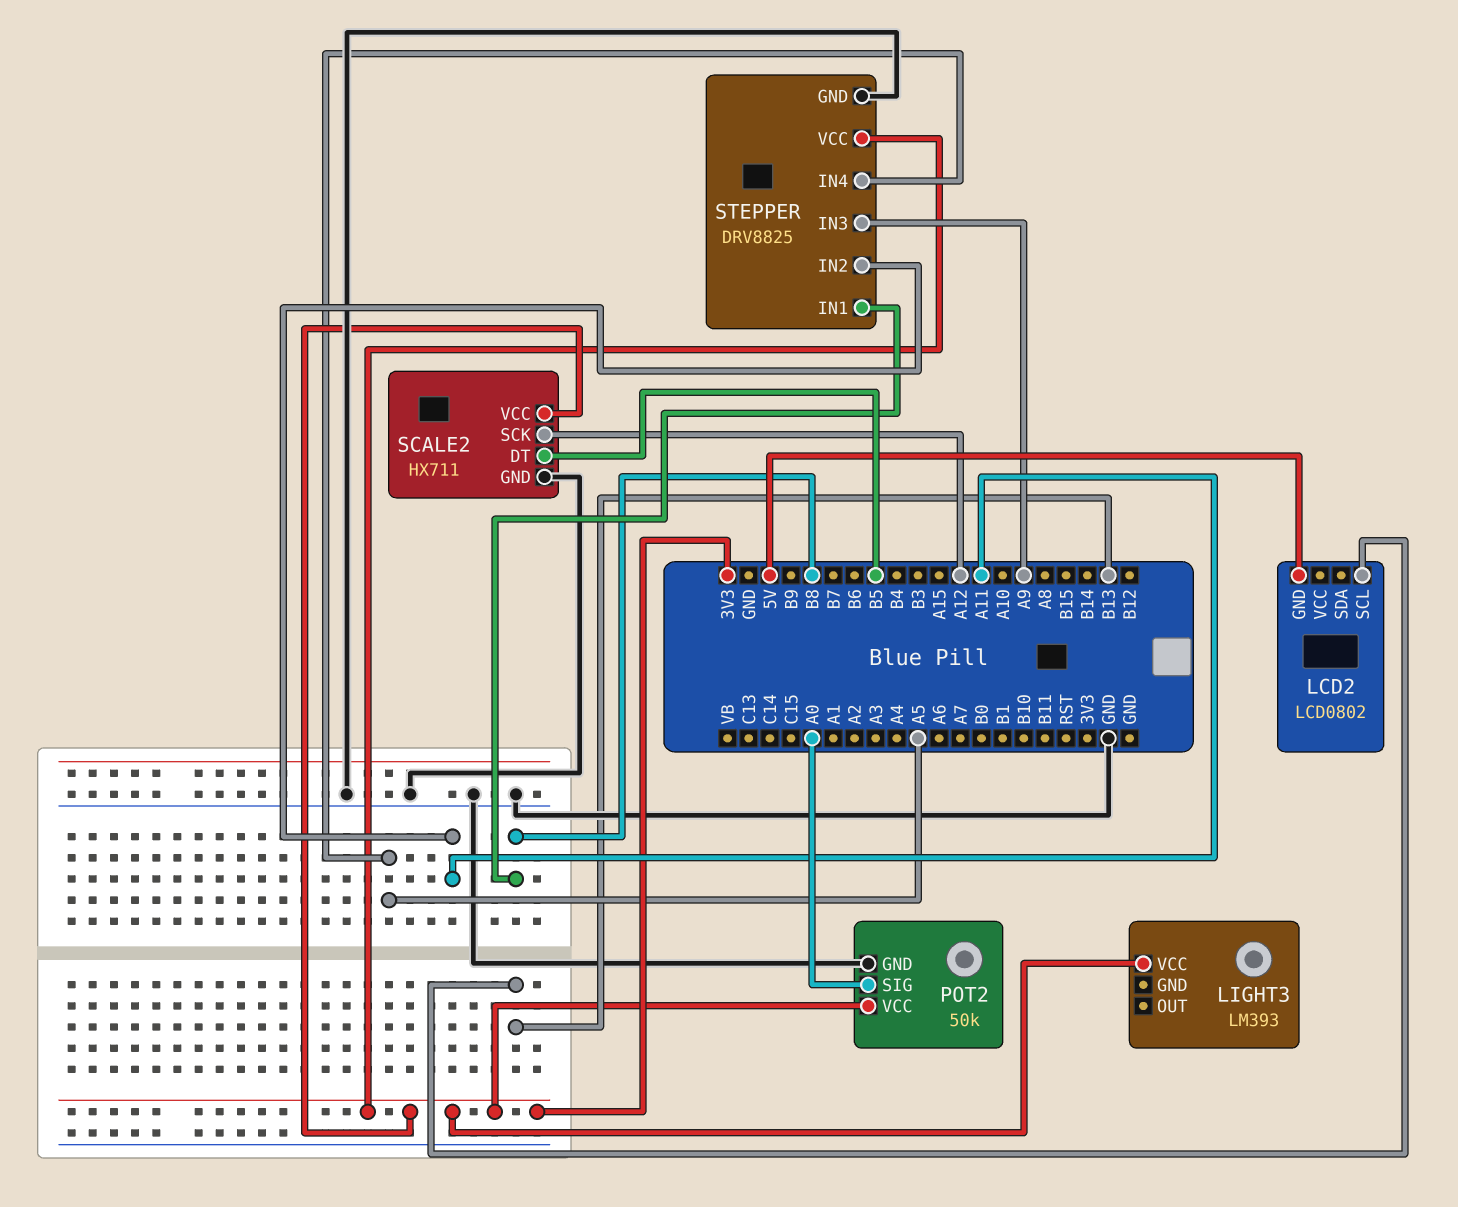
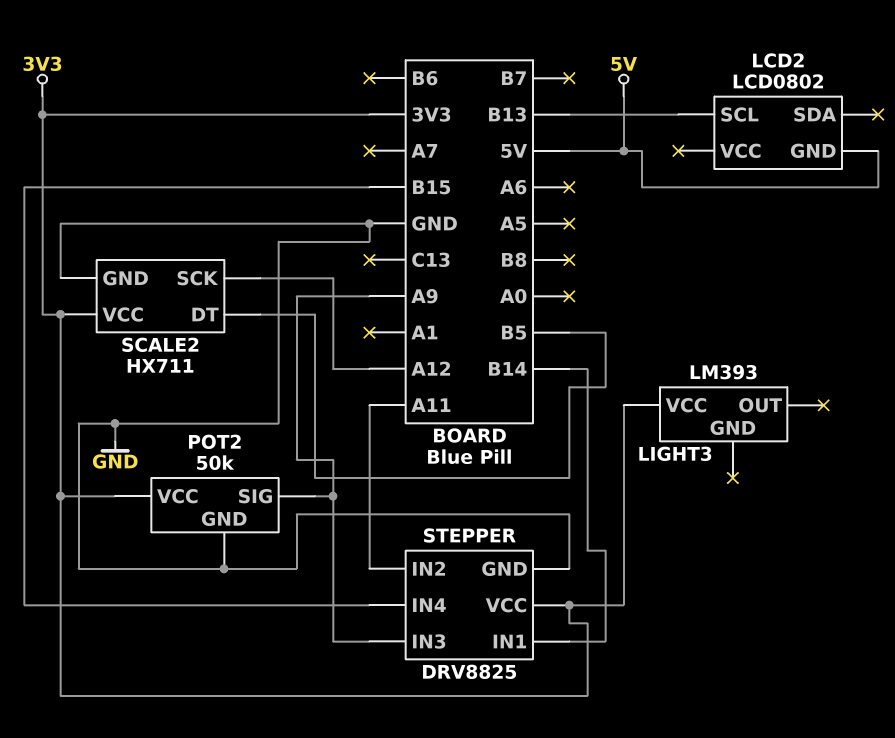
POT2 pin SIG: A0 -> A9
STEPPER pin IN1: B8 -> B14
STEPPER pin IN4: A5 -> B15

